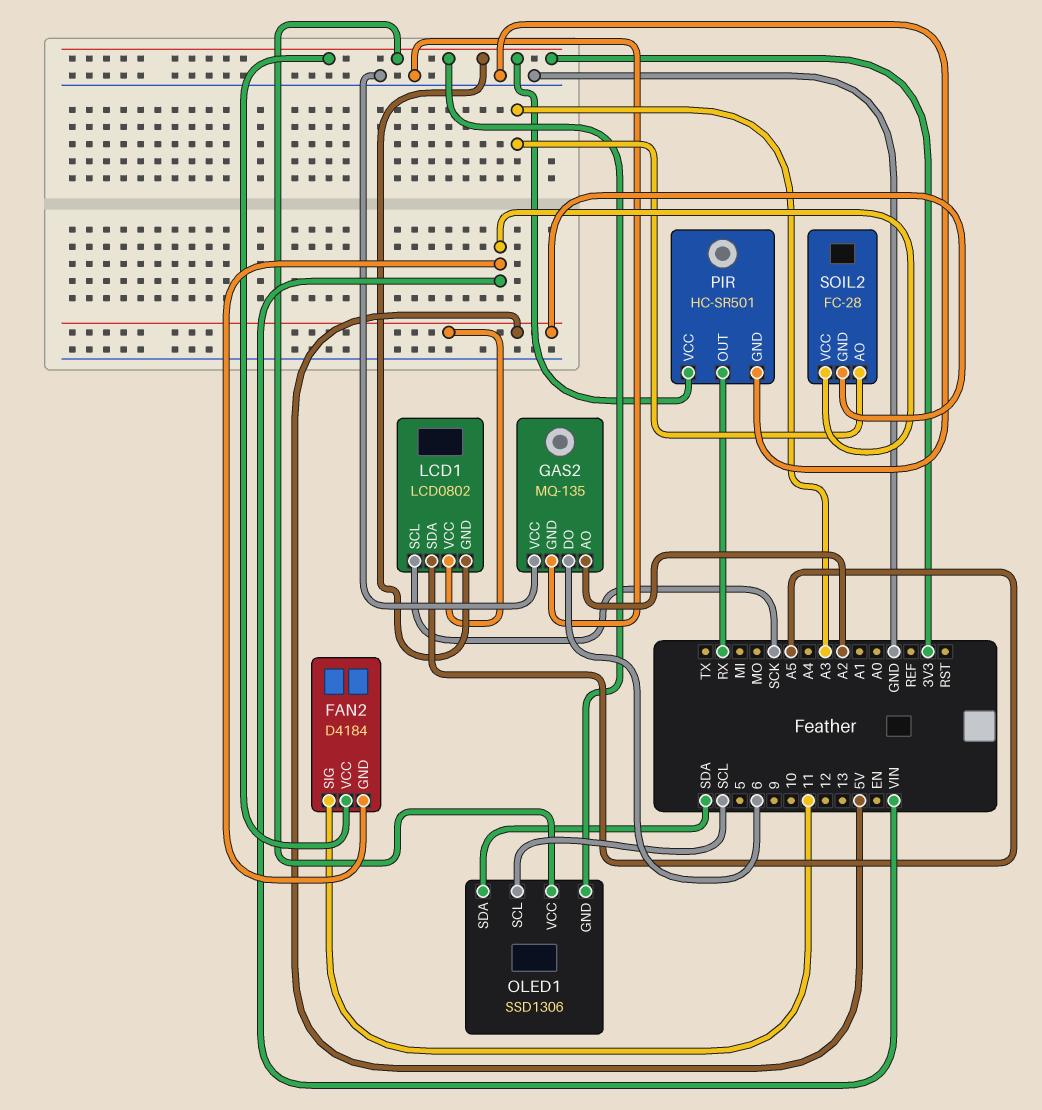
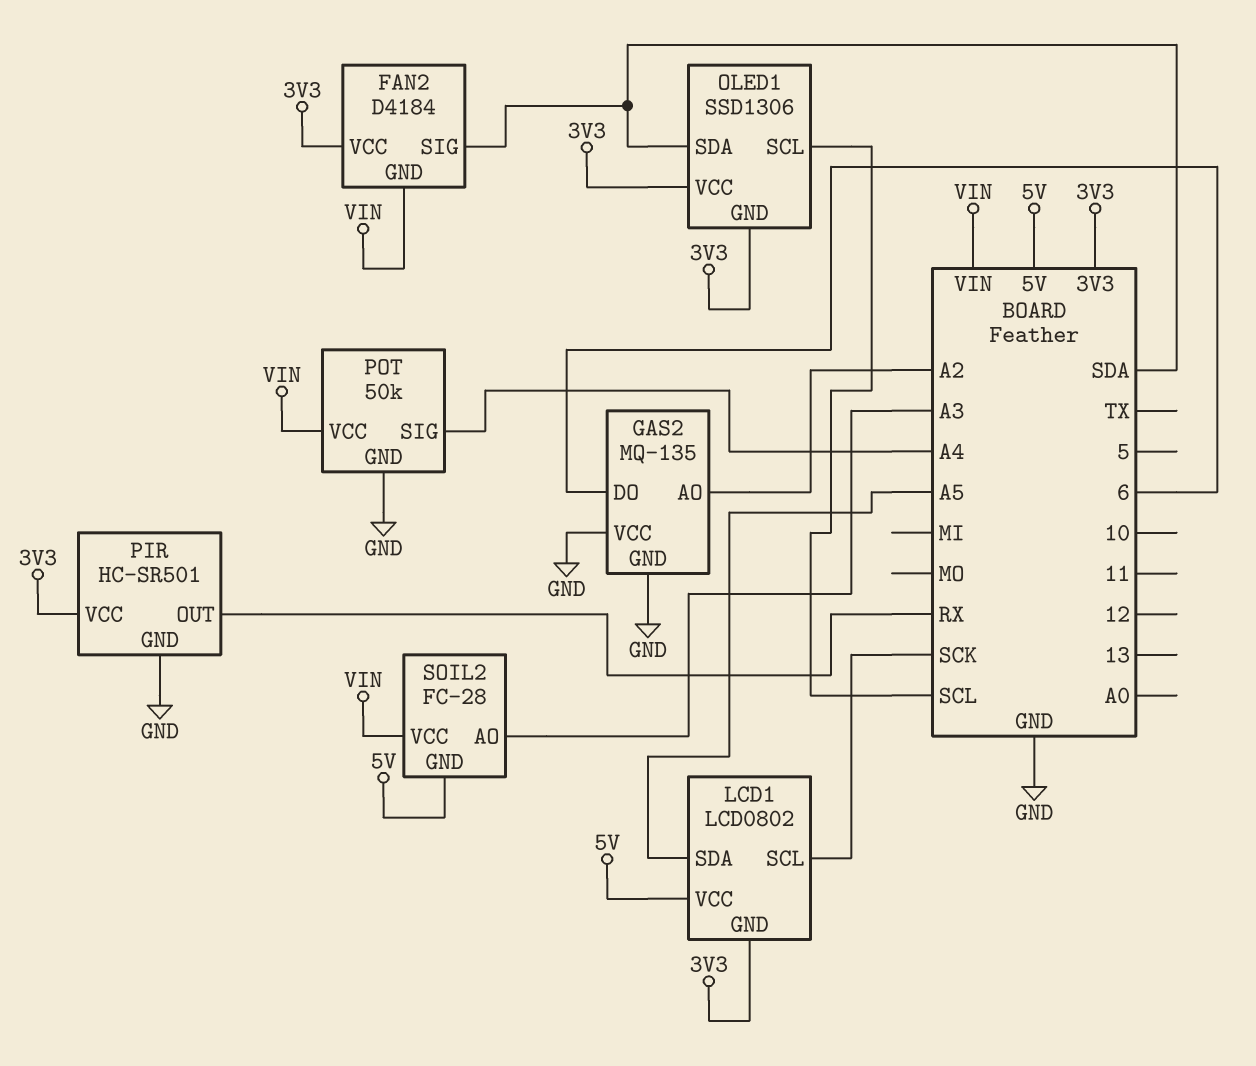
FAN2 pin SIG: 11 -> SDA
POT: none -> 50k
POT pin GND: none -> GND
POT pin SIG: none -> A4
POT pin VCC: none -> VIN

